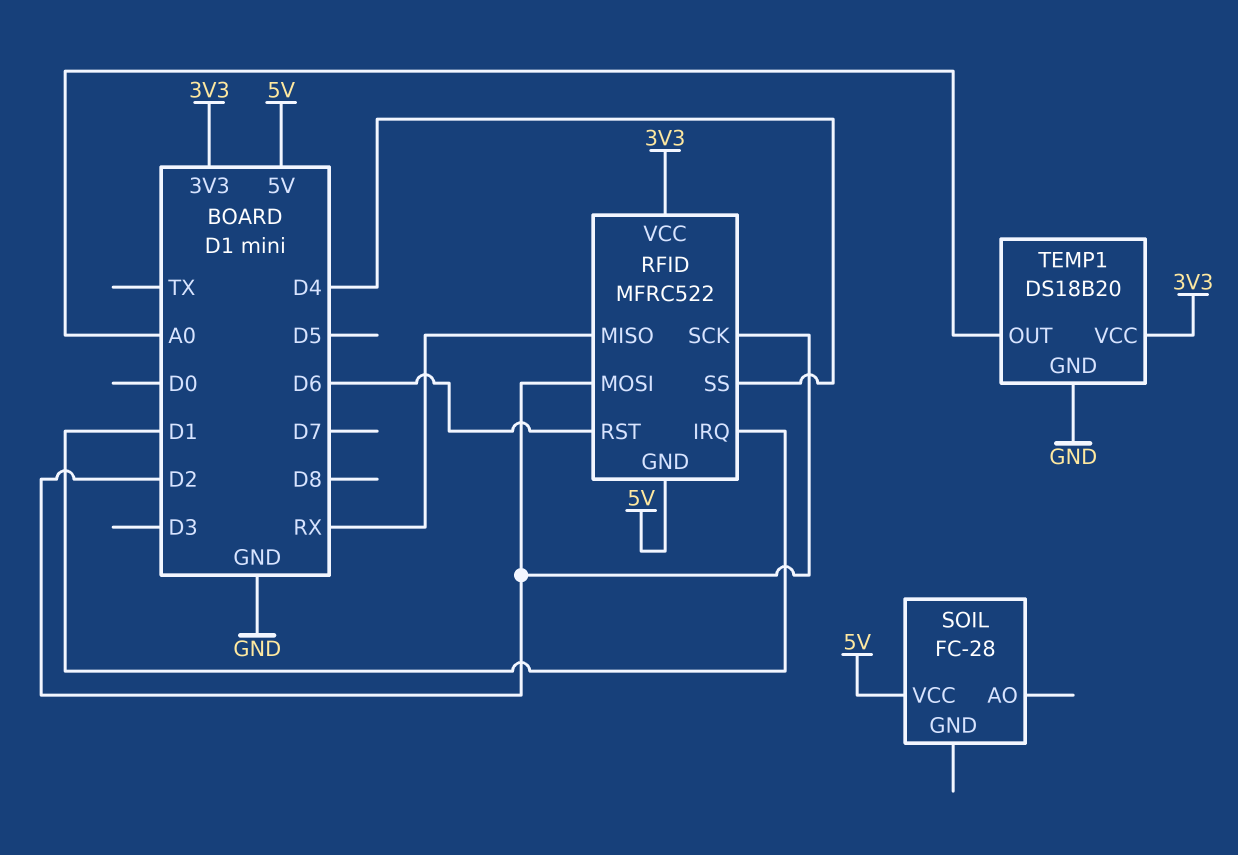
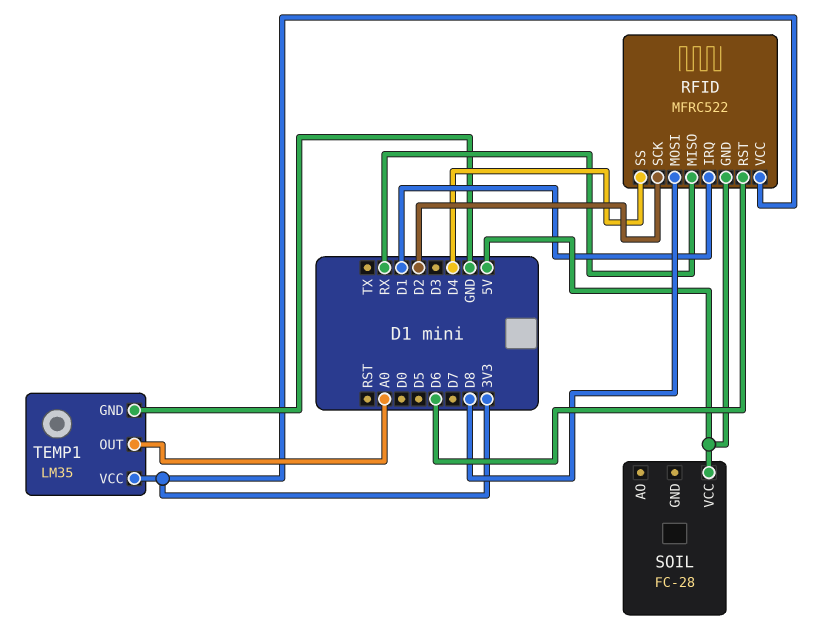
RFID pin MOSI: D2 -> D8
TEMP1: DS18B20 -> LM35

